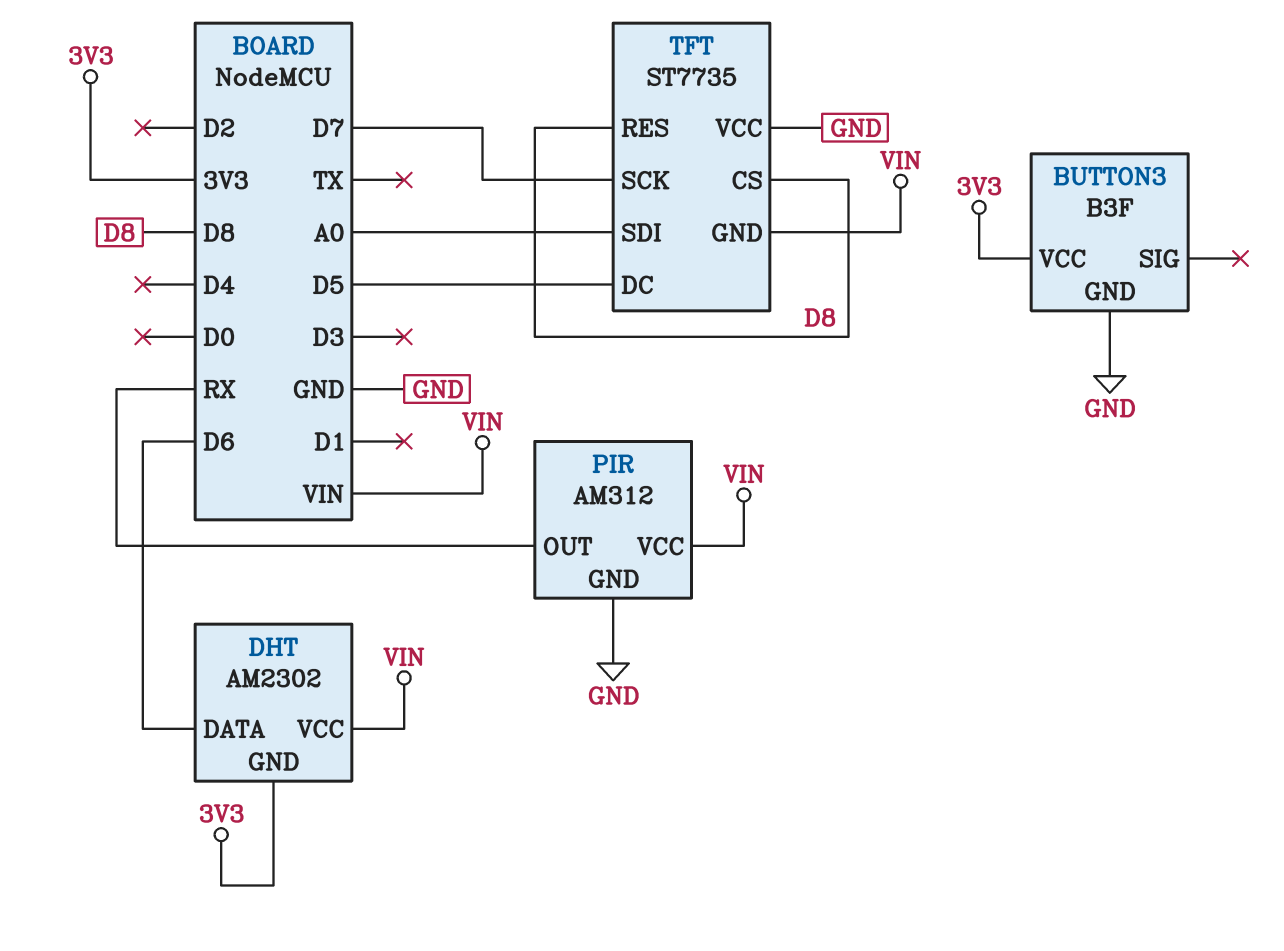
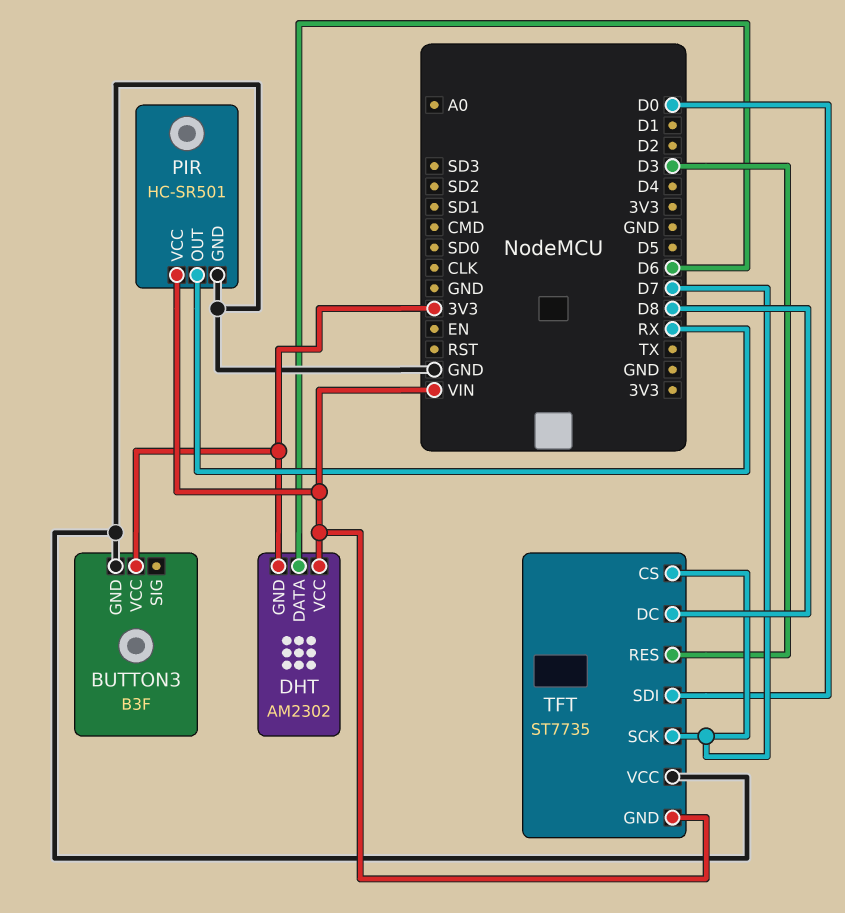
PIR: AM312 -> HC-SR501
TFT pin CS: D8 -> D7
TFT pin DC: D5 -> D8
TFT pin RES: D8 -> D3
TFT pin SDI: A0 -> D0

